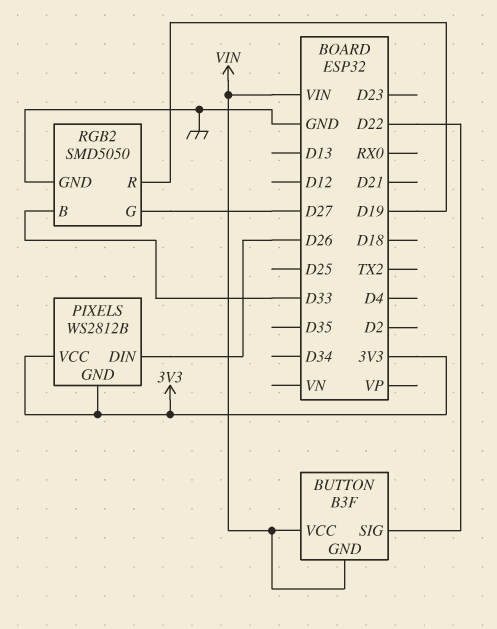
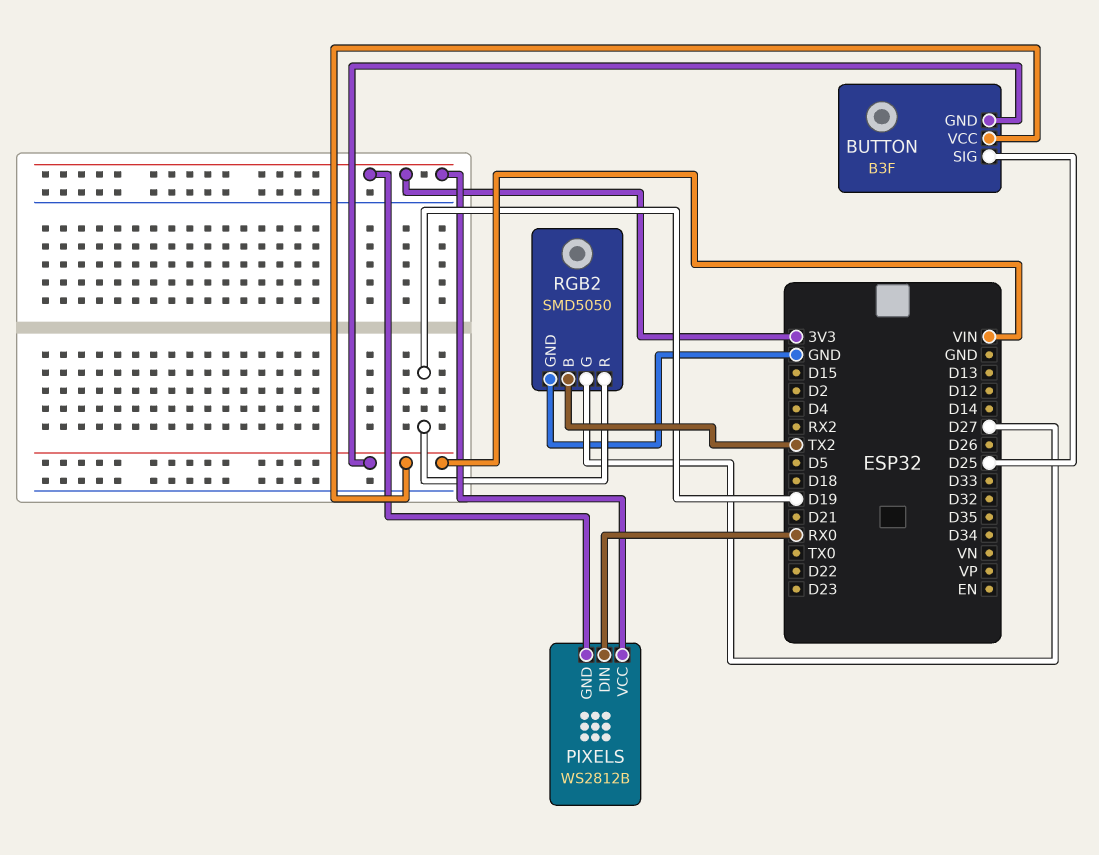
BUTTON pin SIG: D22 -> D25
PIXELS pin DIN: D26 -> RX0
RGB2 pin B: D33 -> TX2

